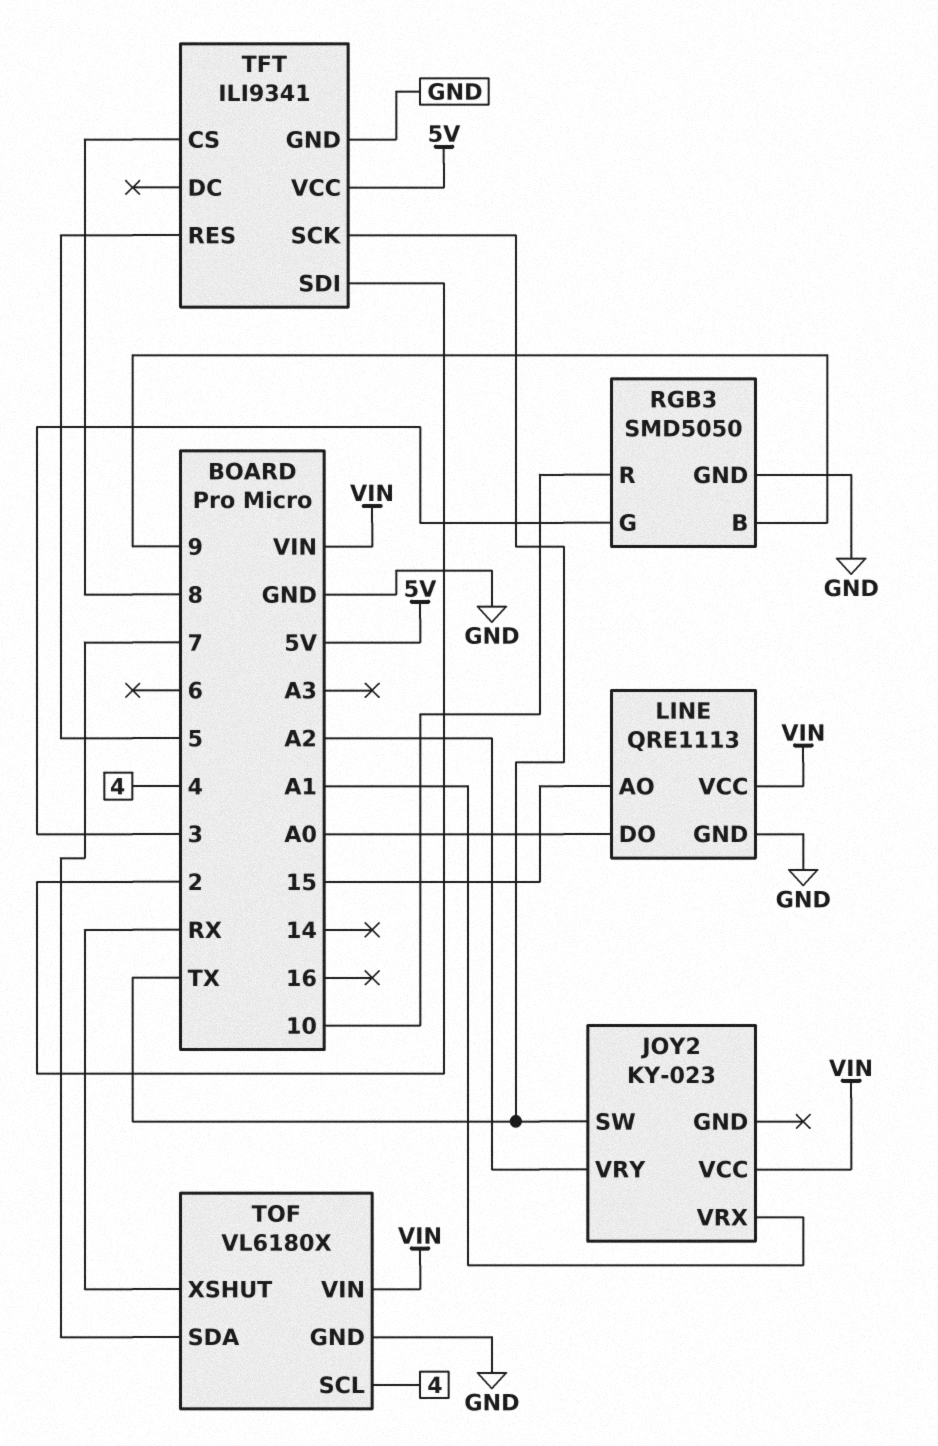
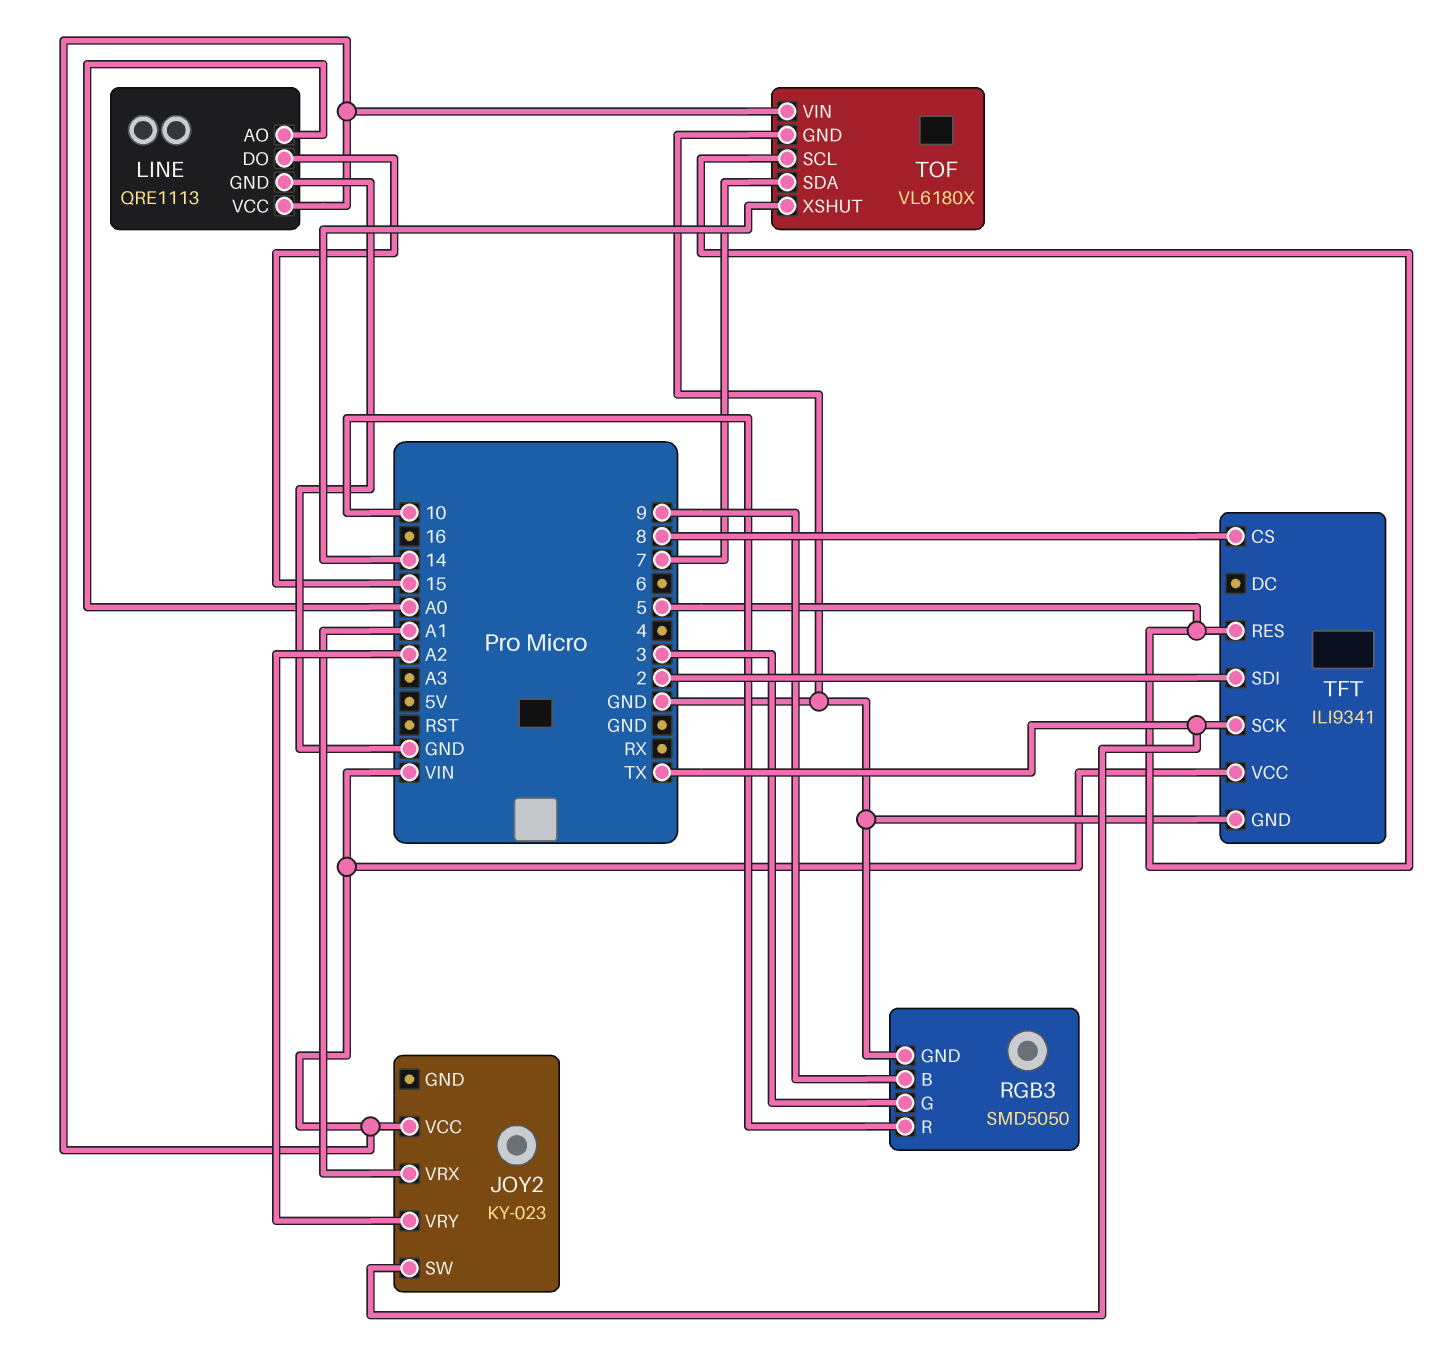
LINE pin AO: 15 -> A0
LINE pin DO: A0 -> 15
TFT pin VCC: 5V -> VIN
TOF pin SCL: 4 -> 5
TOF pin XSHUT: RX -> 14

